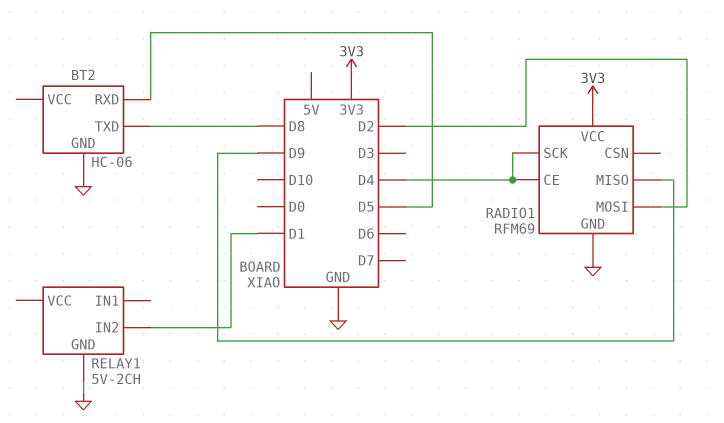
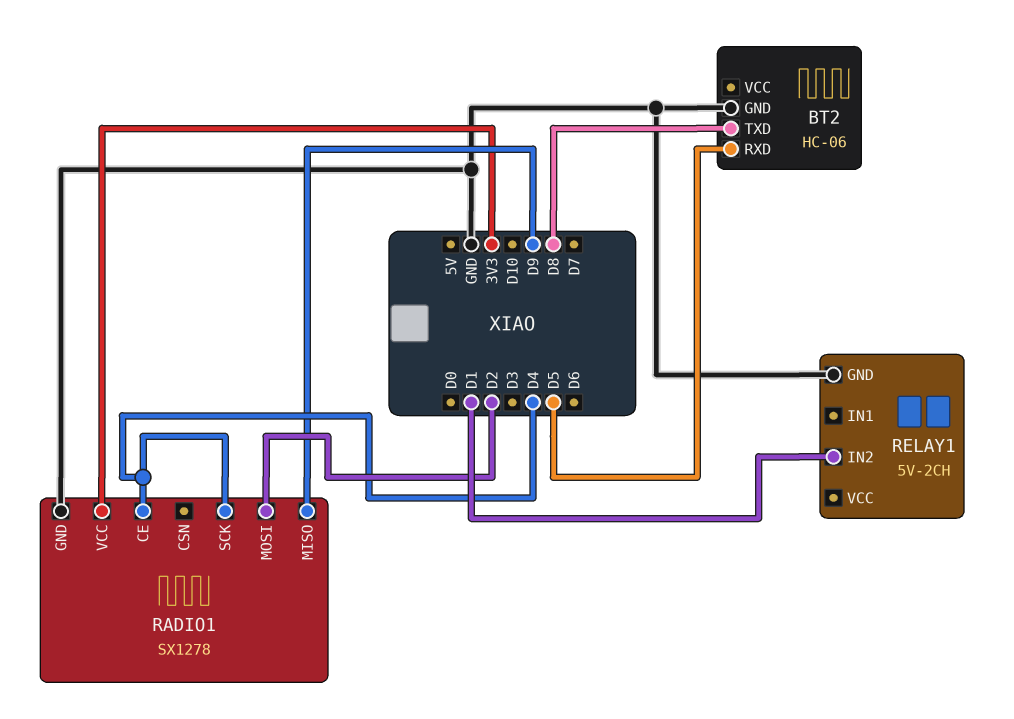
RADIO1: RFM69 -> SX1278

